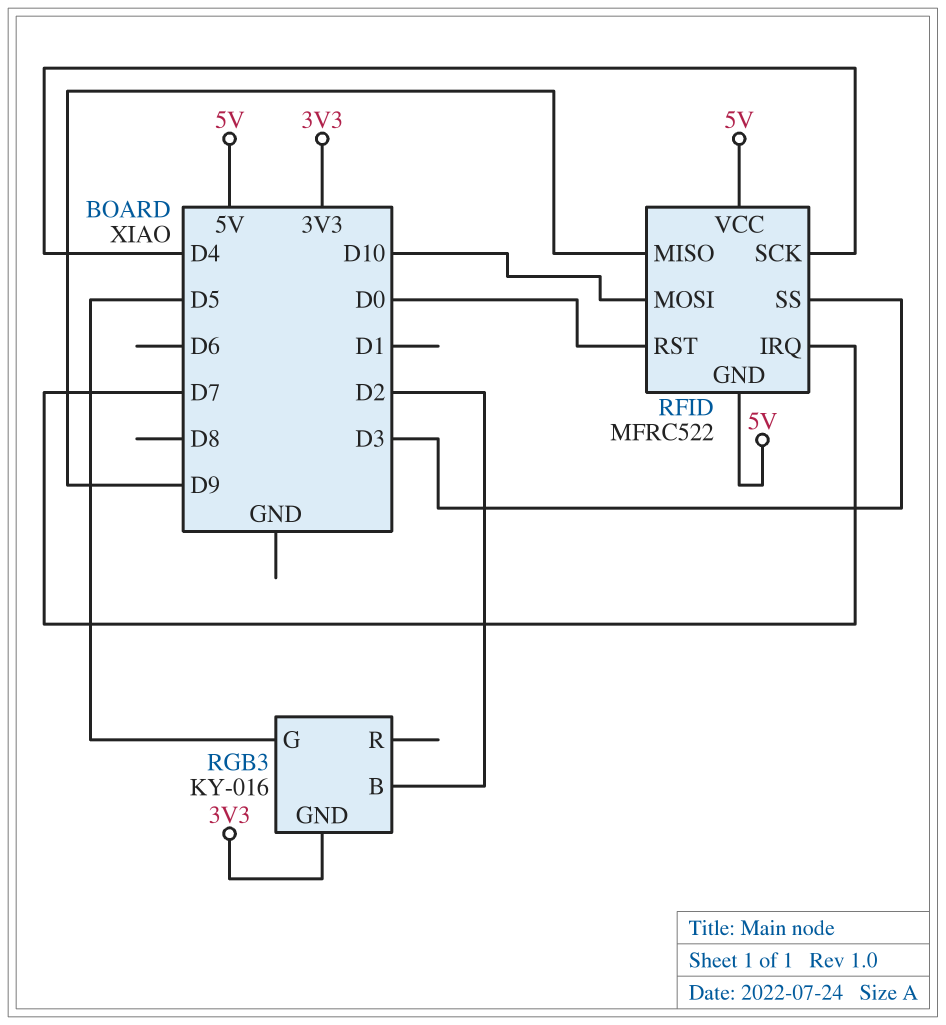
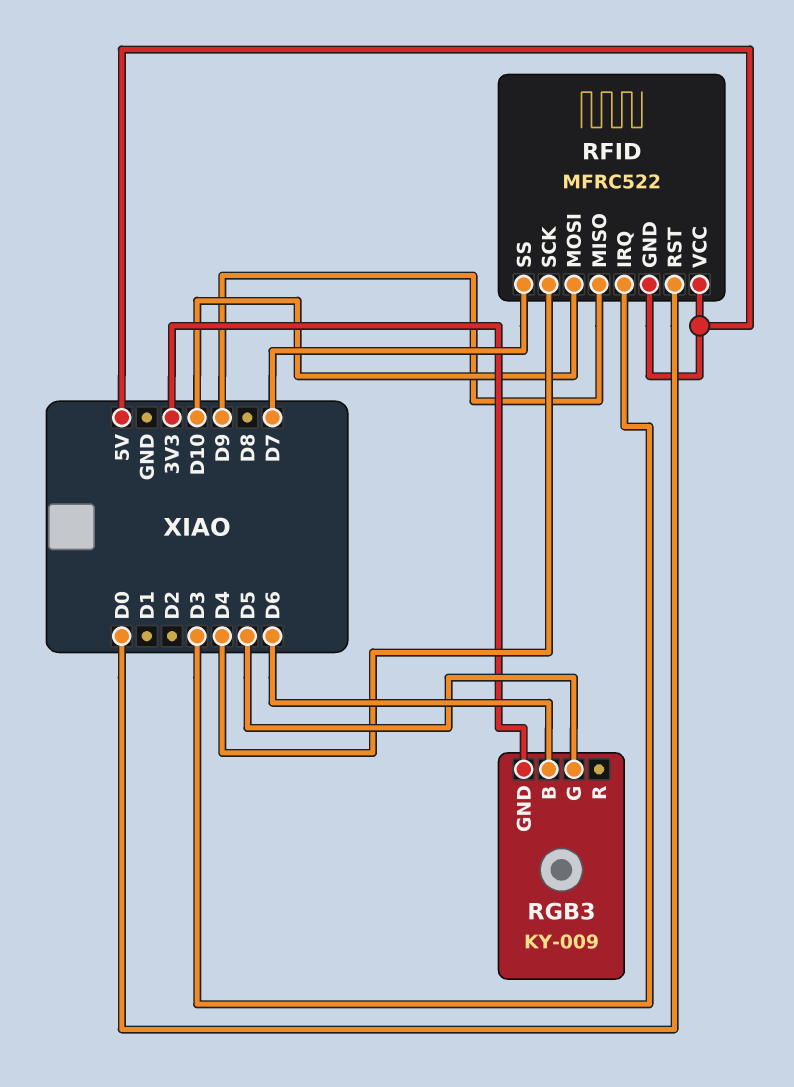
RFID pin IRQ: D7 -> D3
RFID pin SS: D3 -> D7
RGB3: KY-016 -> KY-009
RGB3 pin B: D2 -> D6

